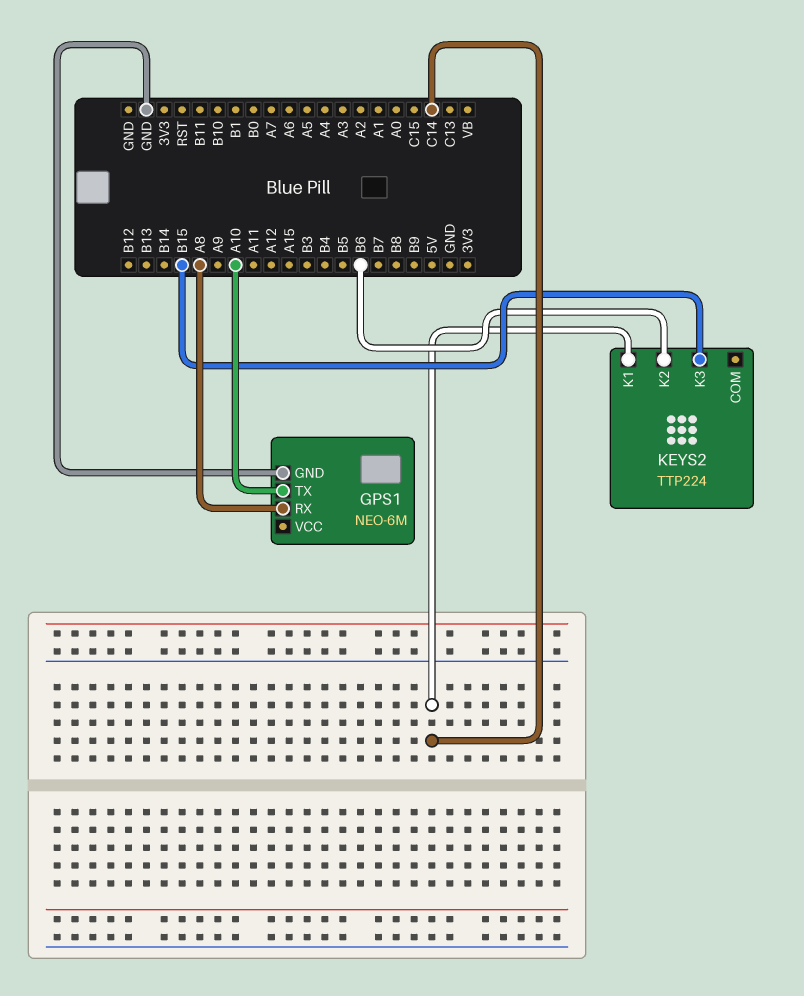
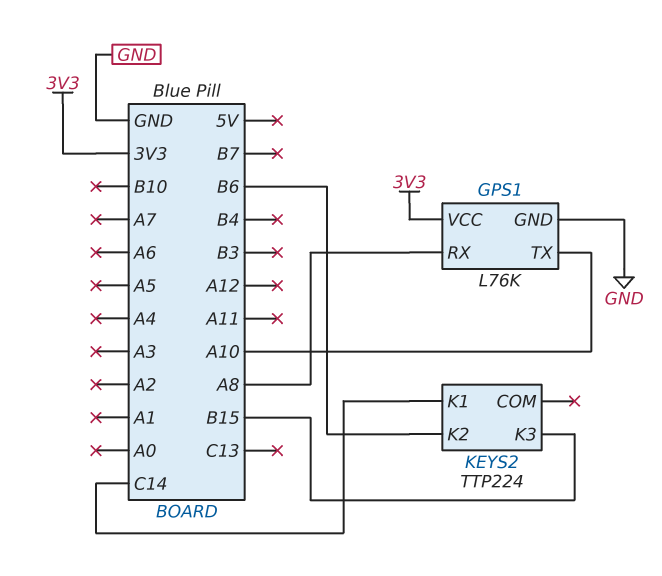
GPS1: NEO-6M -> L76K
GPS1 pin VCC: none -> 3V3

